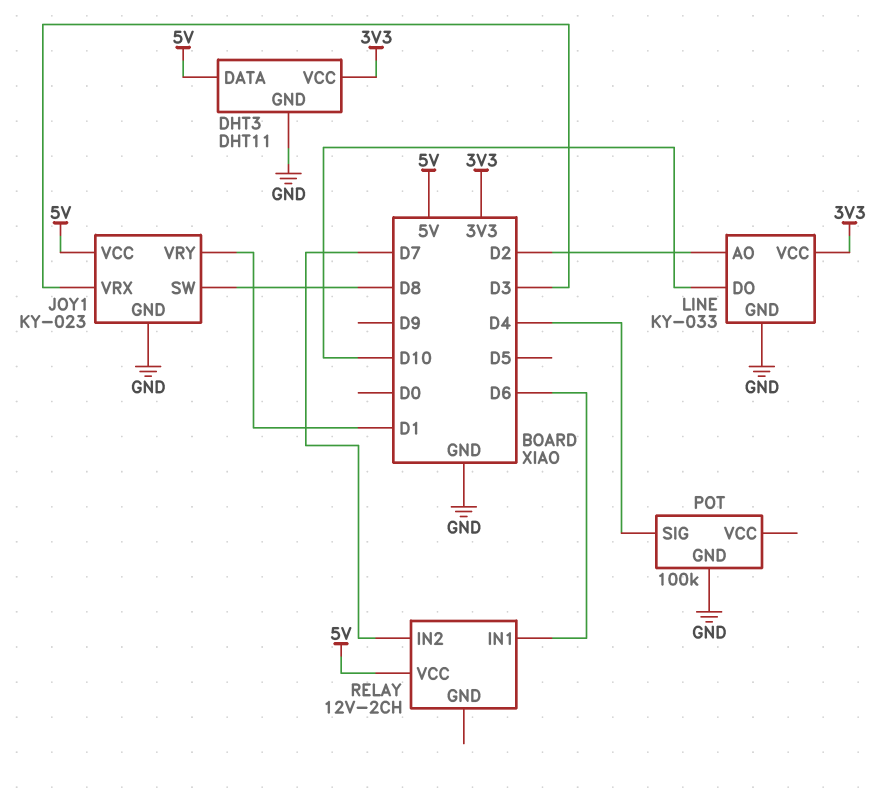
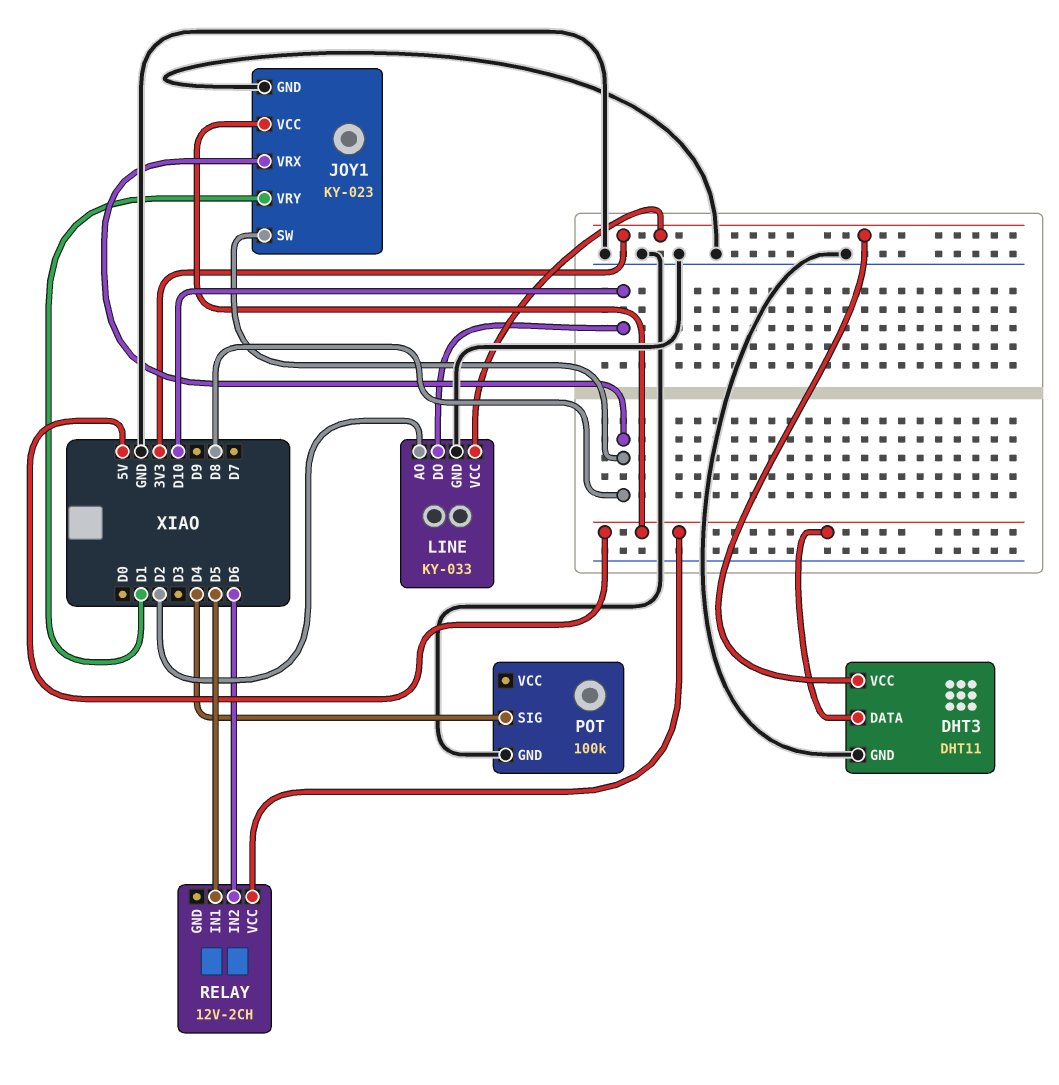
JOY1 pin VRX: D3 -> D8
RELAY pin IN1: D6 -> D5
RELAY pin IN2: D7 -> D6

